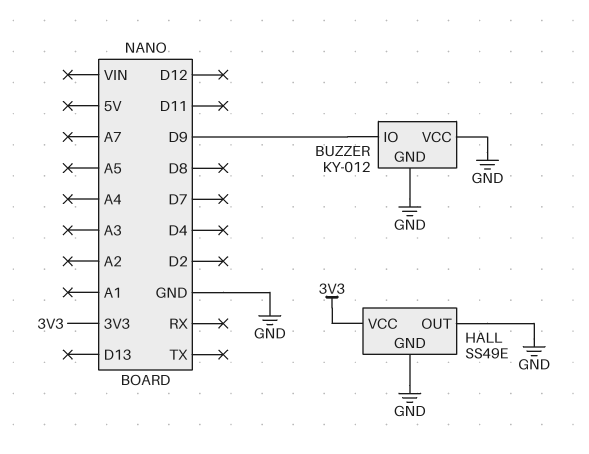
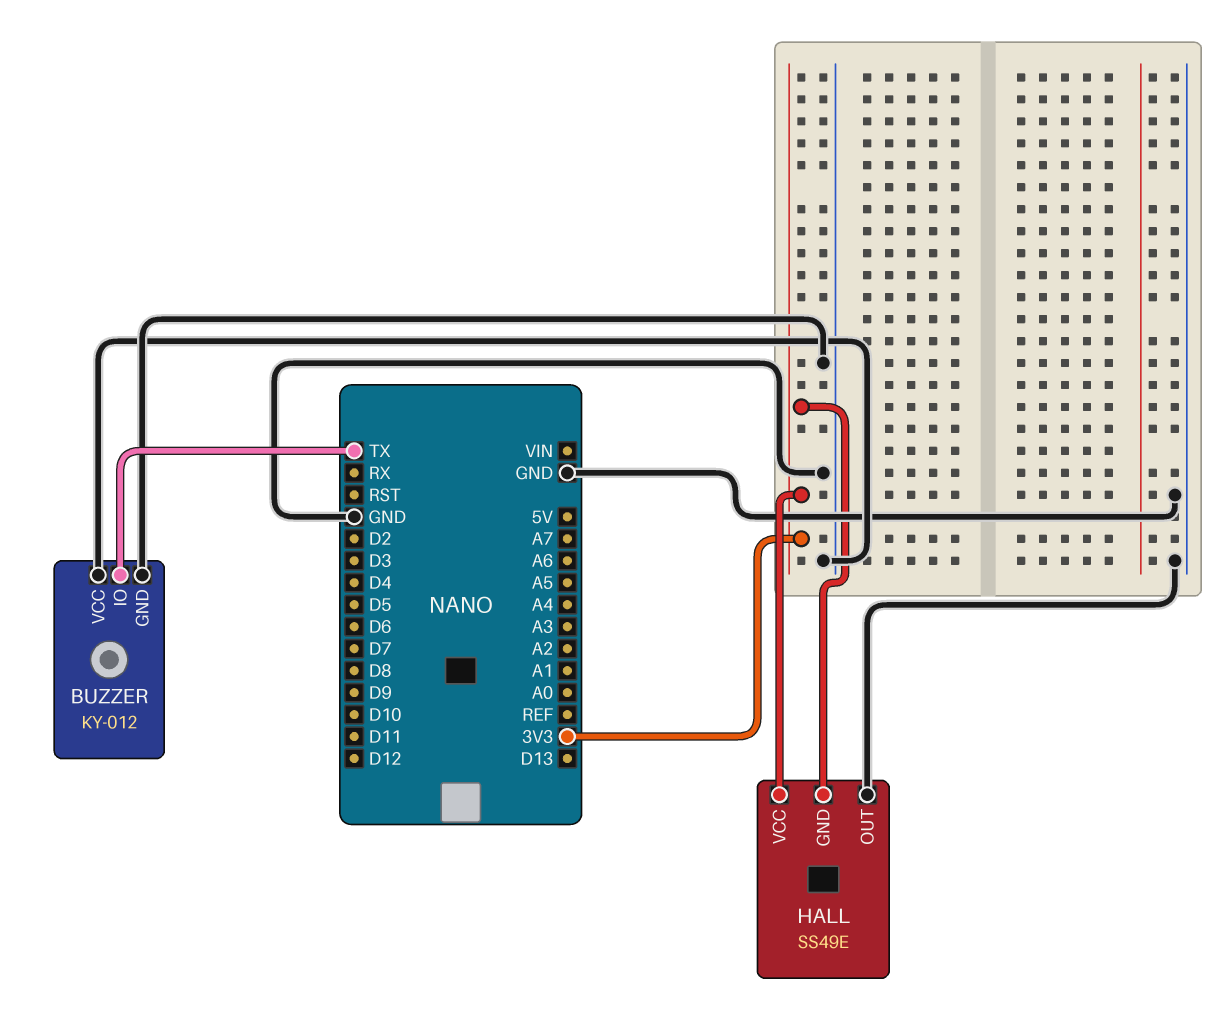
BUZZER pin IO: D9 -> TX
HALL pin GND: GND -> 3V3

